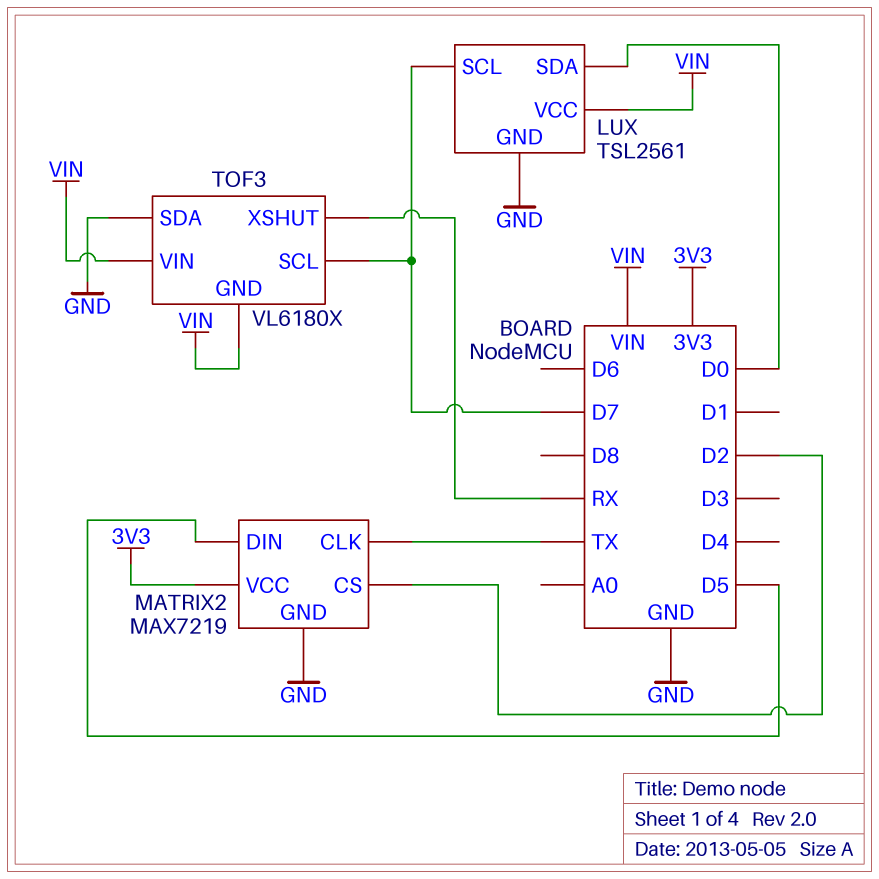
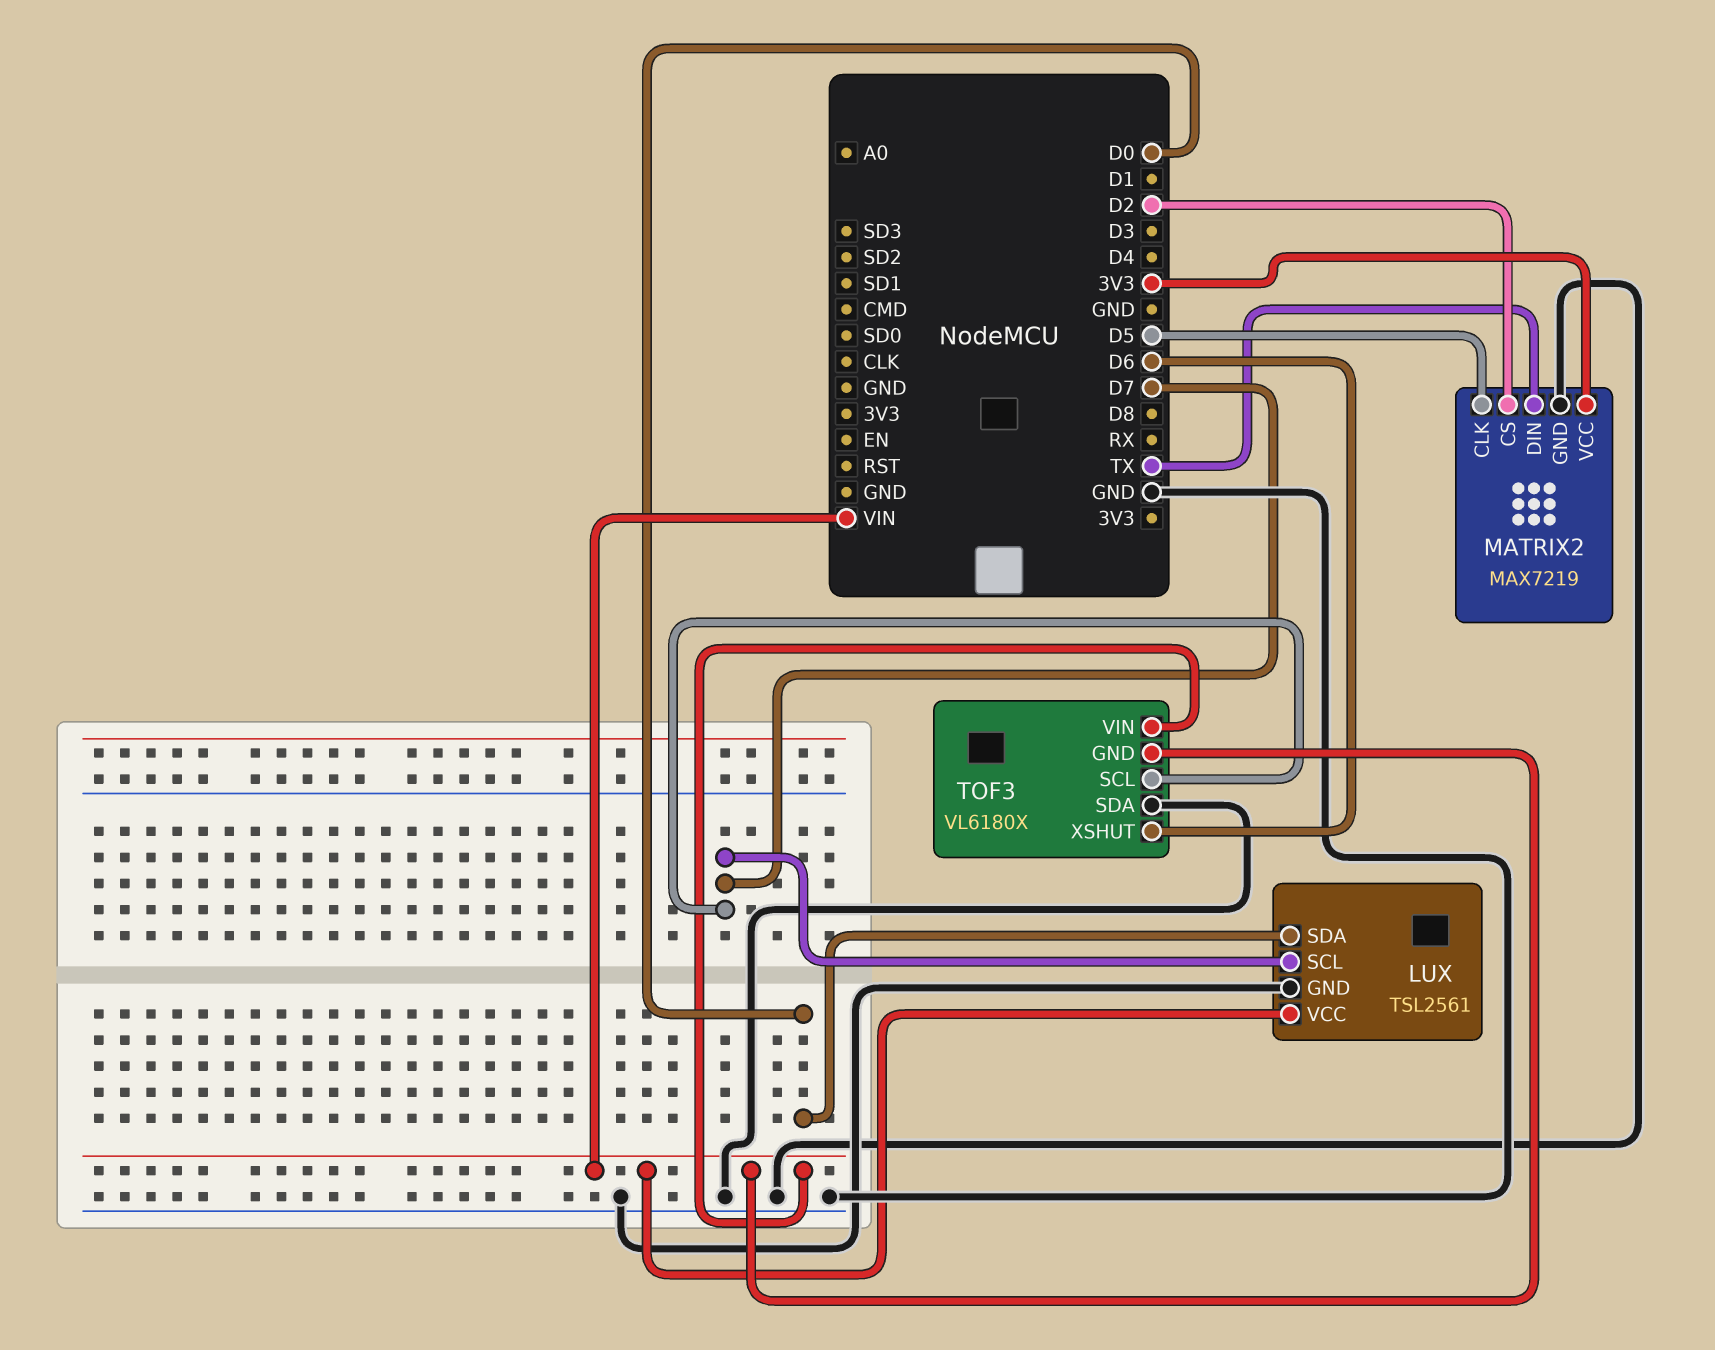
MATRIX2 pin CLK: TX -> D5
MATRIX2 pin DIN: D5 -> TX
TOF3 pin XSHUT: RX -> D6

